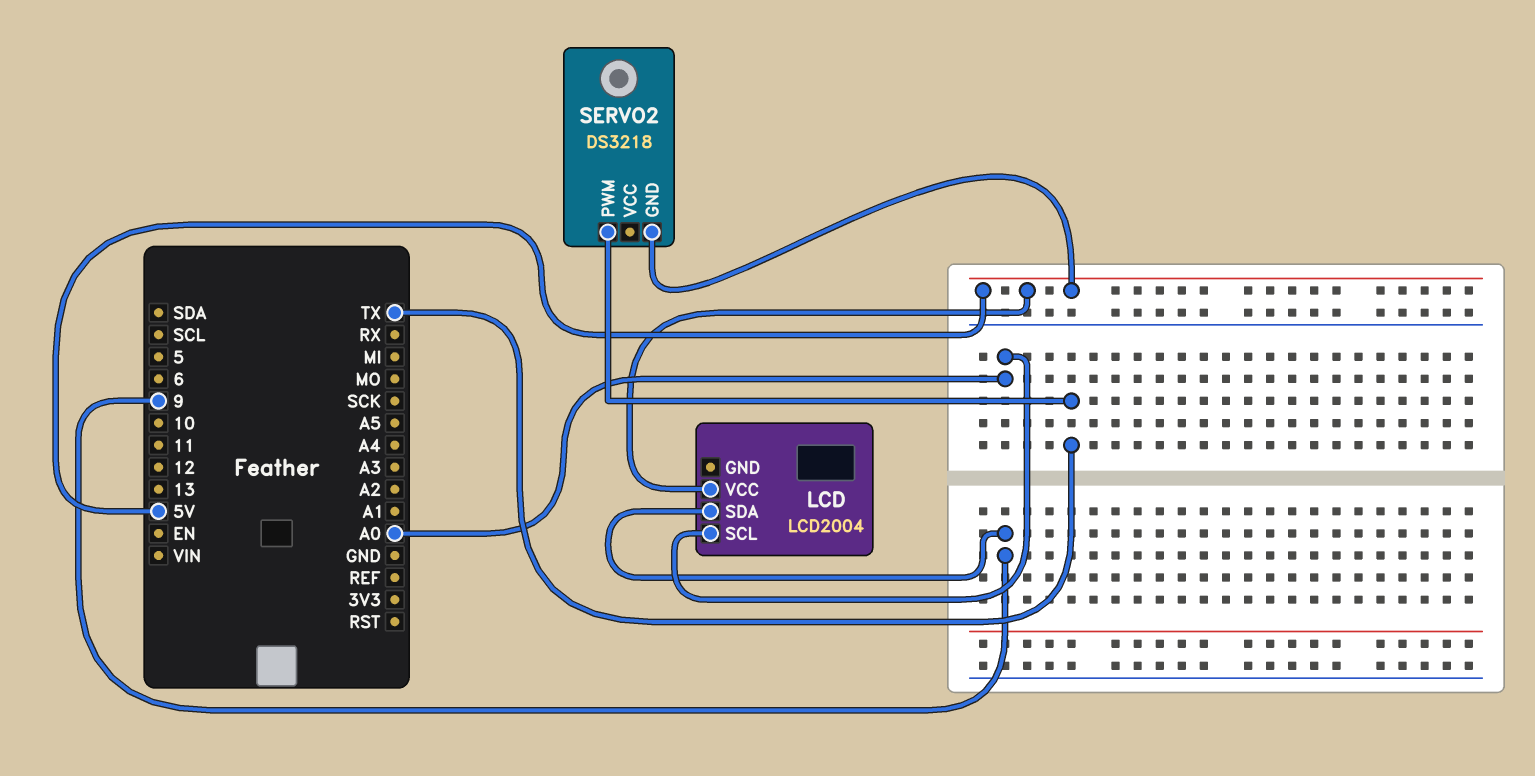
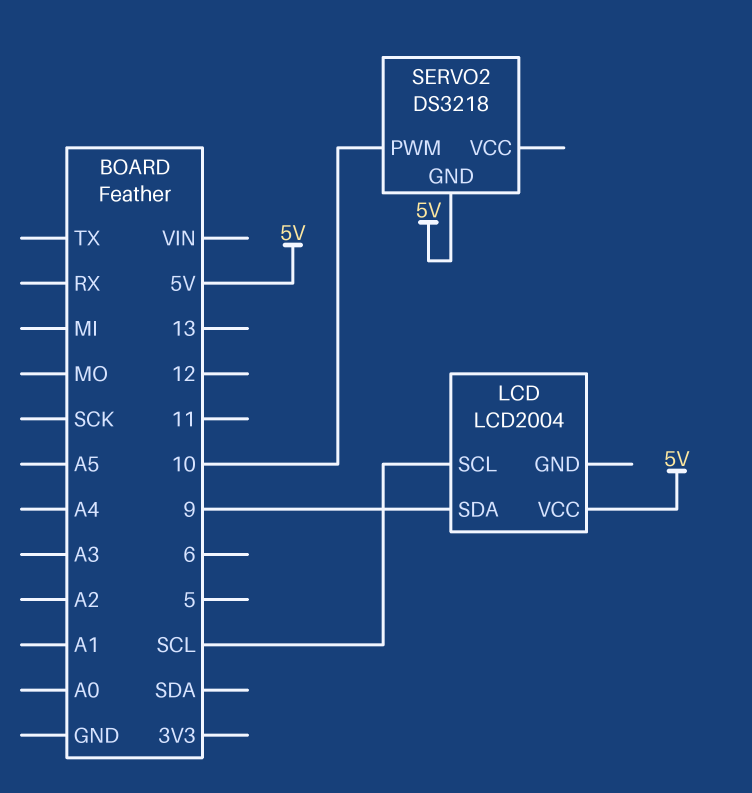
LCD pin SCL: A0 -> SCL
SERVO2 pin PWM: TX -> 10

